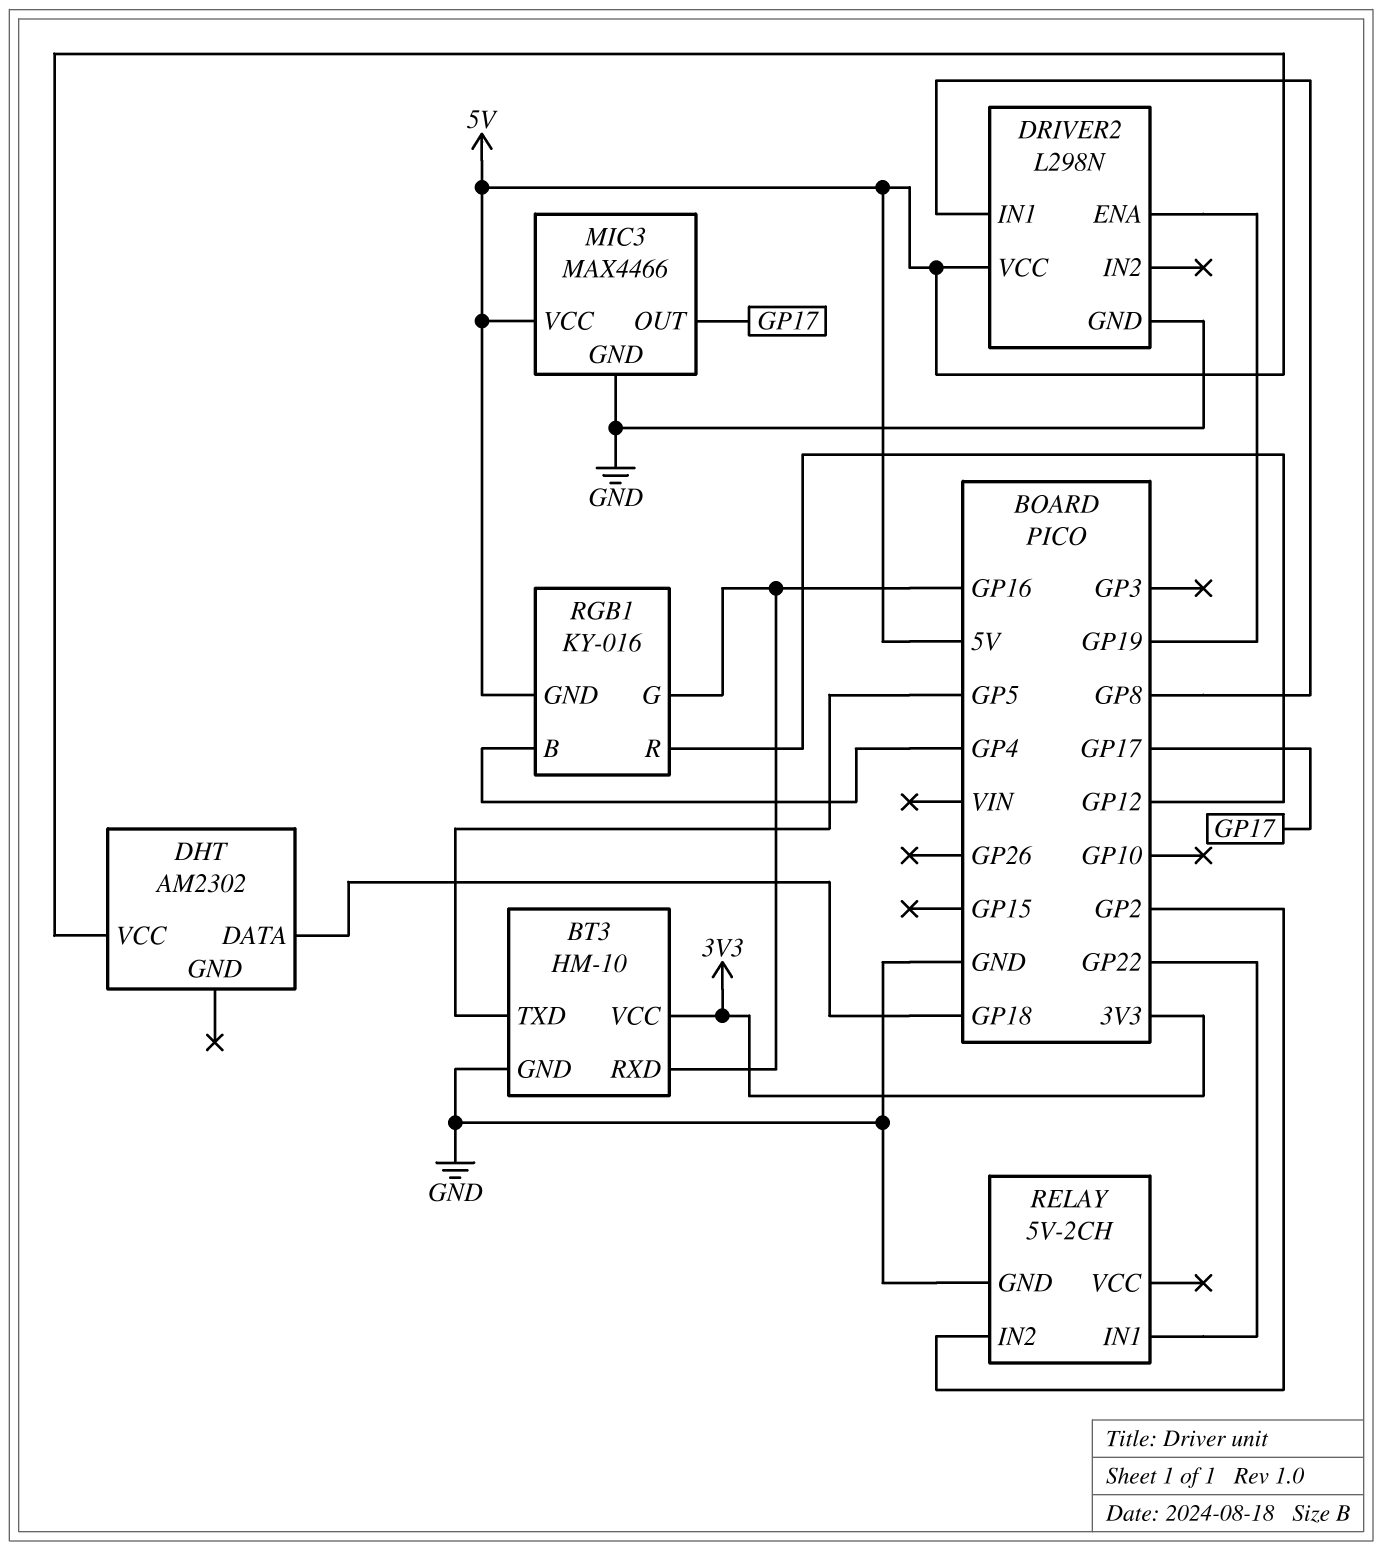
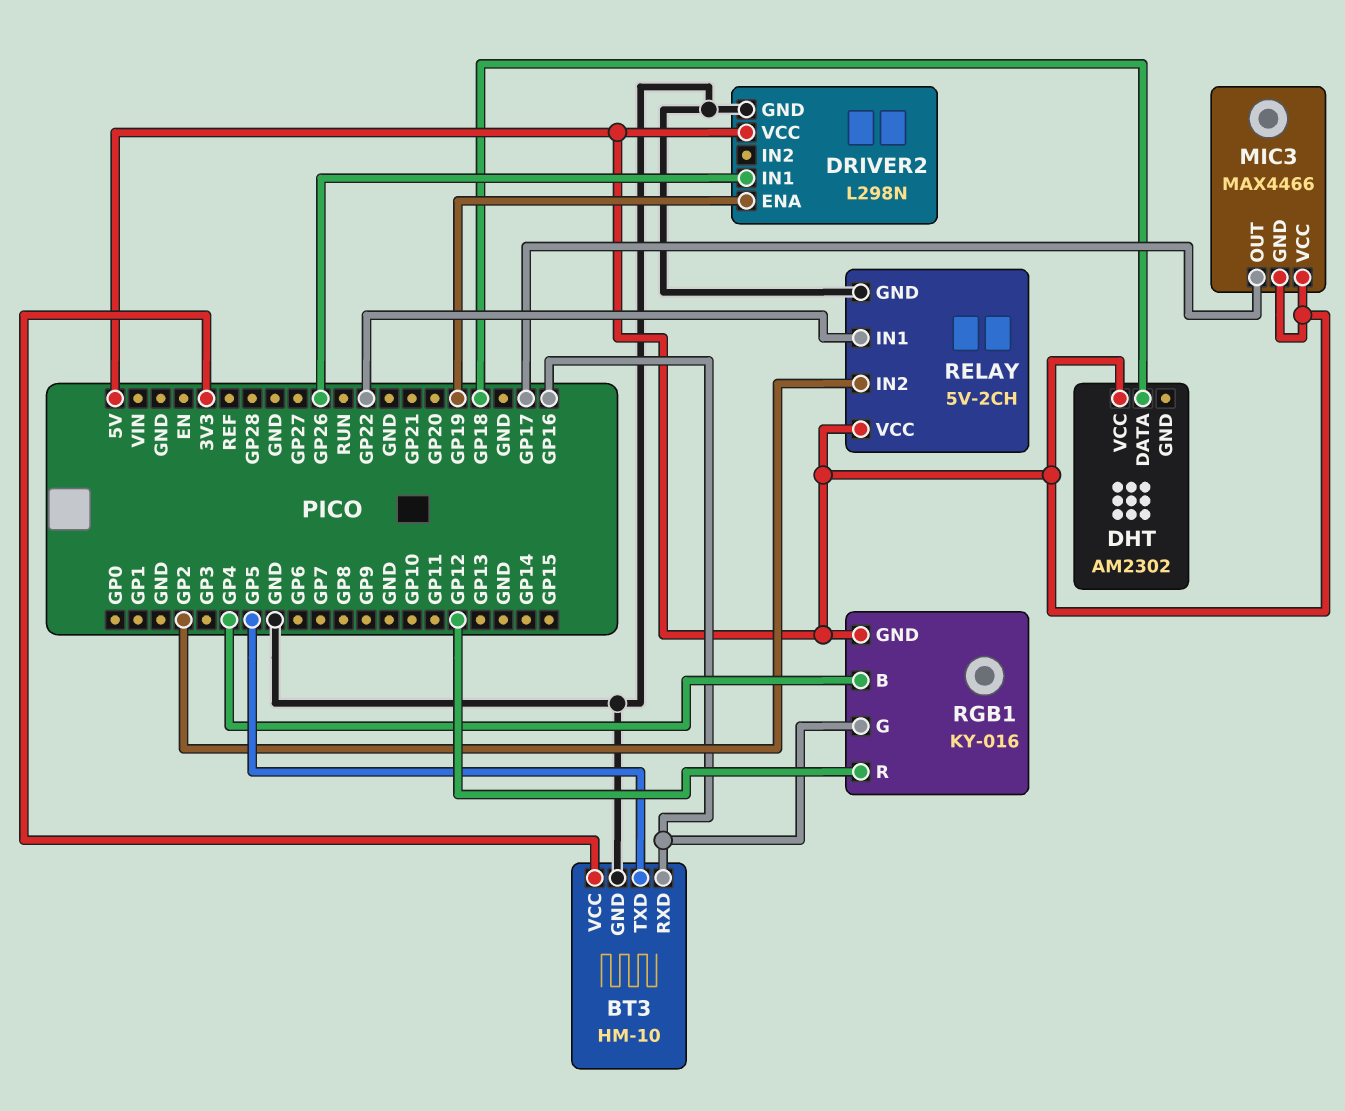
DRIVER2 pin IN1: GP8 -> GP26
MIC3 pin GND: GND -> 5V
RELAY pin VCC: none -> 5V

